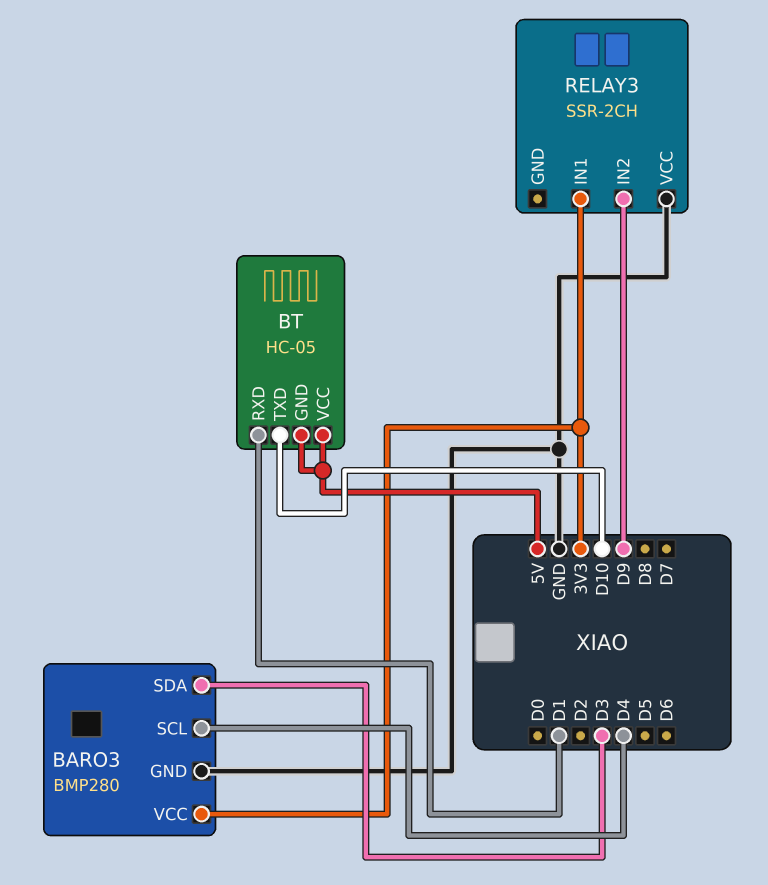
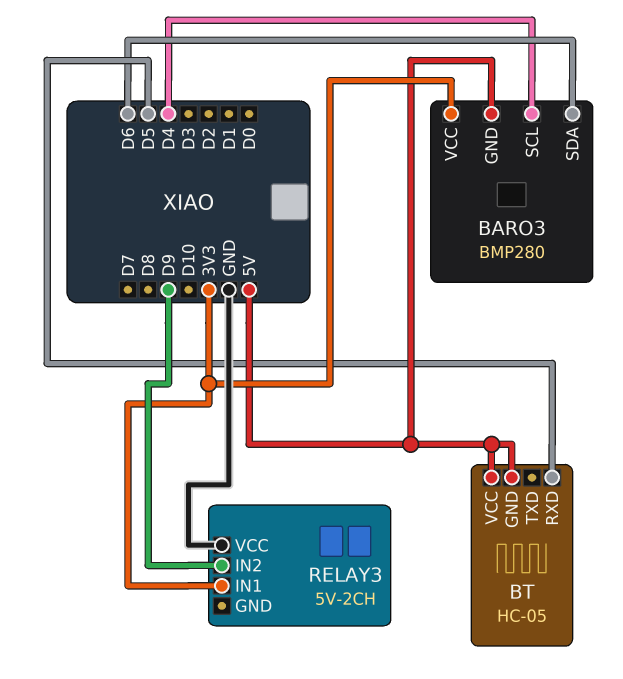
BARO3 pin GND: GND -> 5V
BARO3 pin SDA: D3 -> D6
BT pin RXD: D1 -> D5
BT pin TXD: D10 -> none
RELAY3: SSR-2CH -> 5V-2CH

